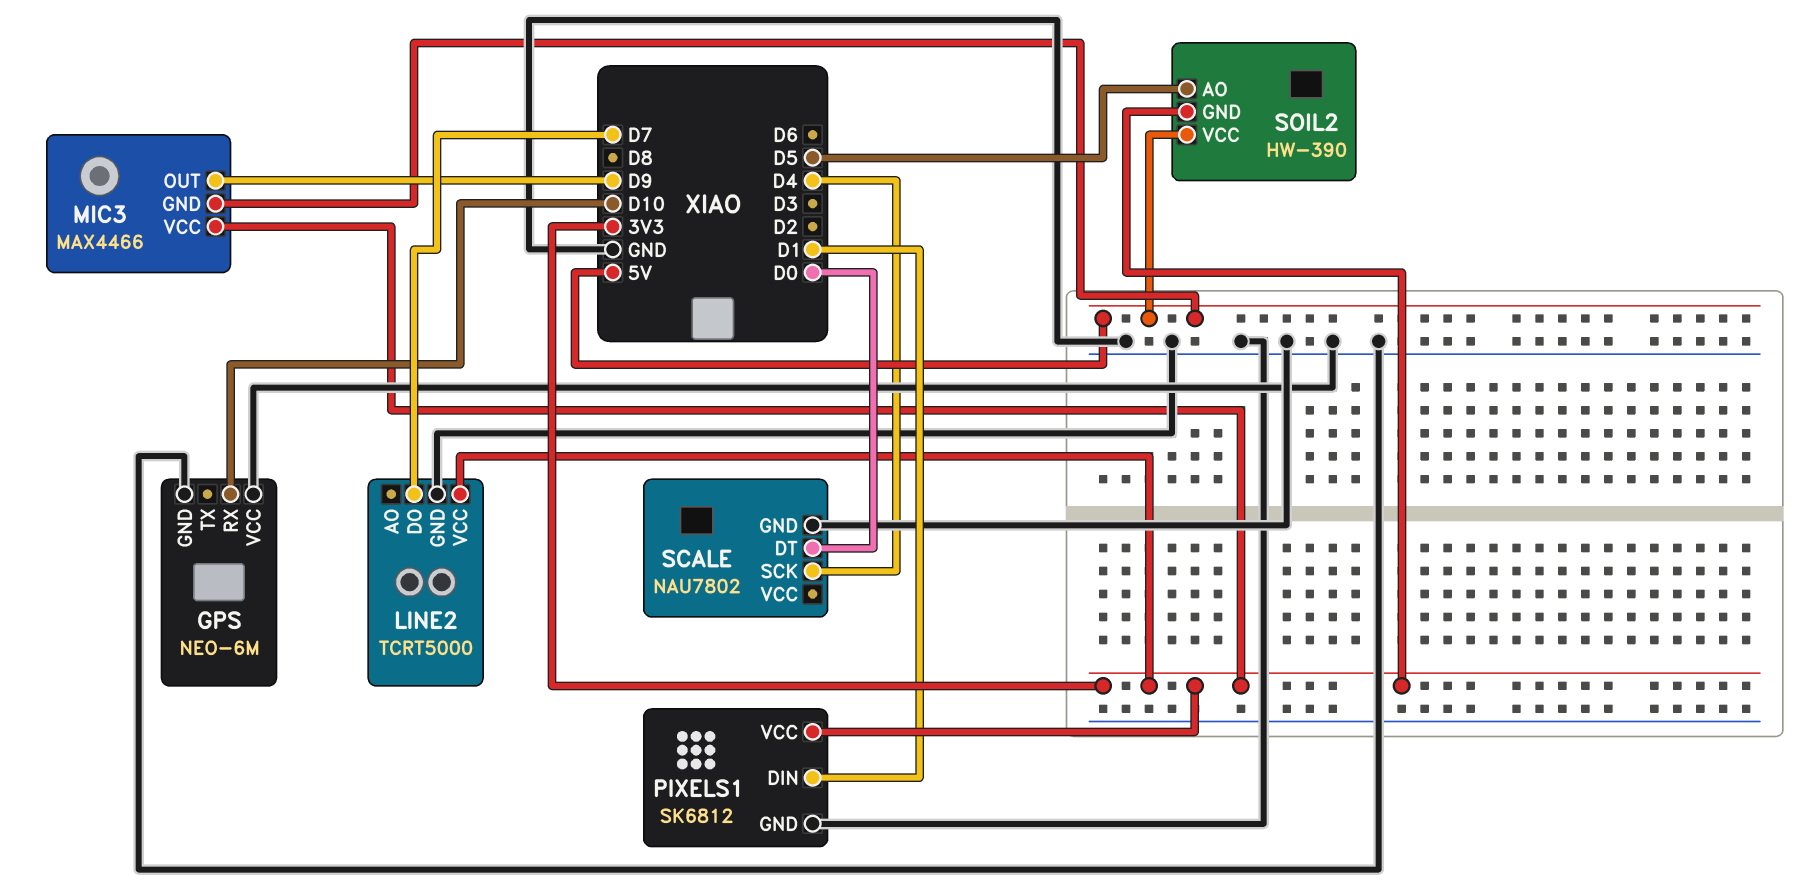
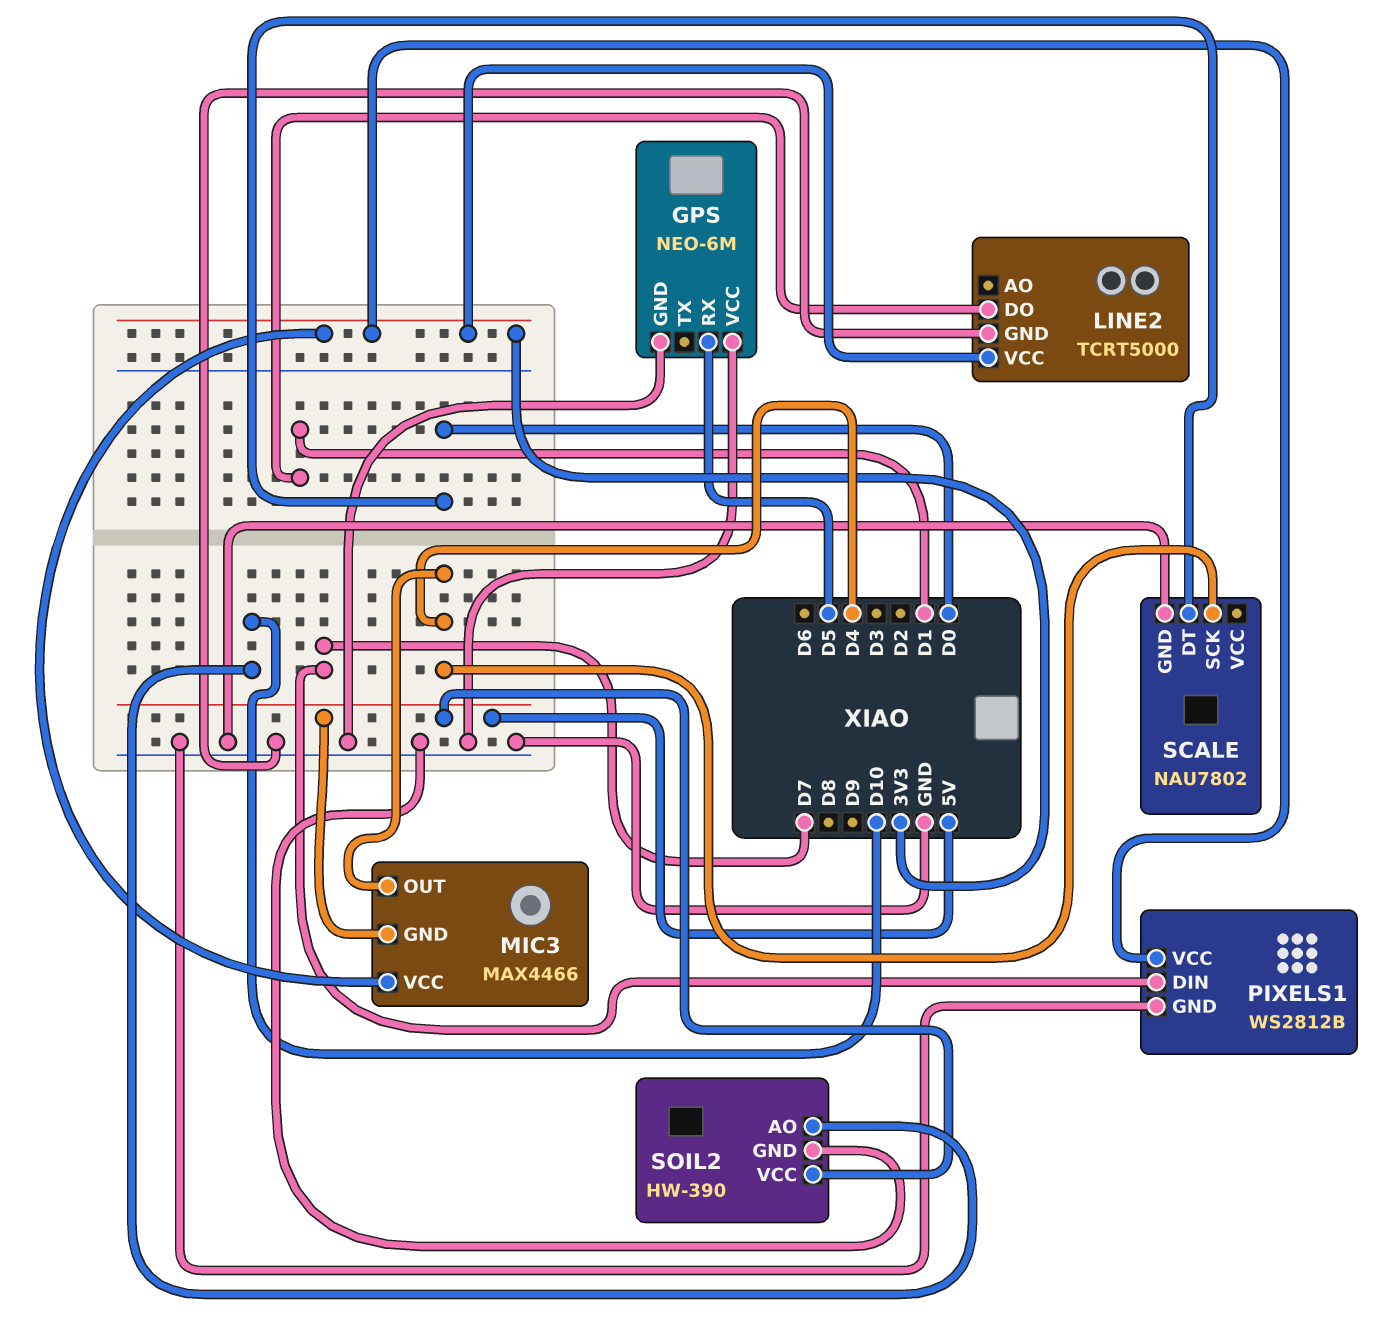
GPS pin RX: D10 -> D5
LINE2 pin DO: D7 -> D1
MIC3 pin OUT: D9 -> D4
PIXELS1: SK6812 -> WS2812B
PIXELS1 pin DIN: D1 -> D7
SOIL2 pin AO: D5 -> D10
SOIL2 pin GND: 3V3 -> GND

